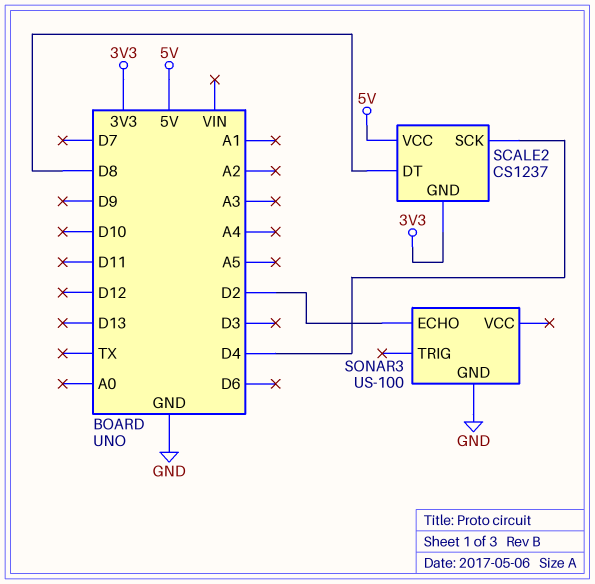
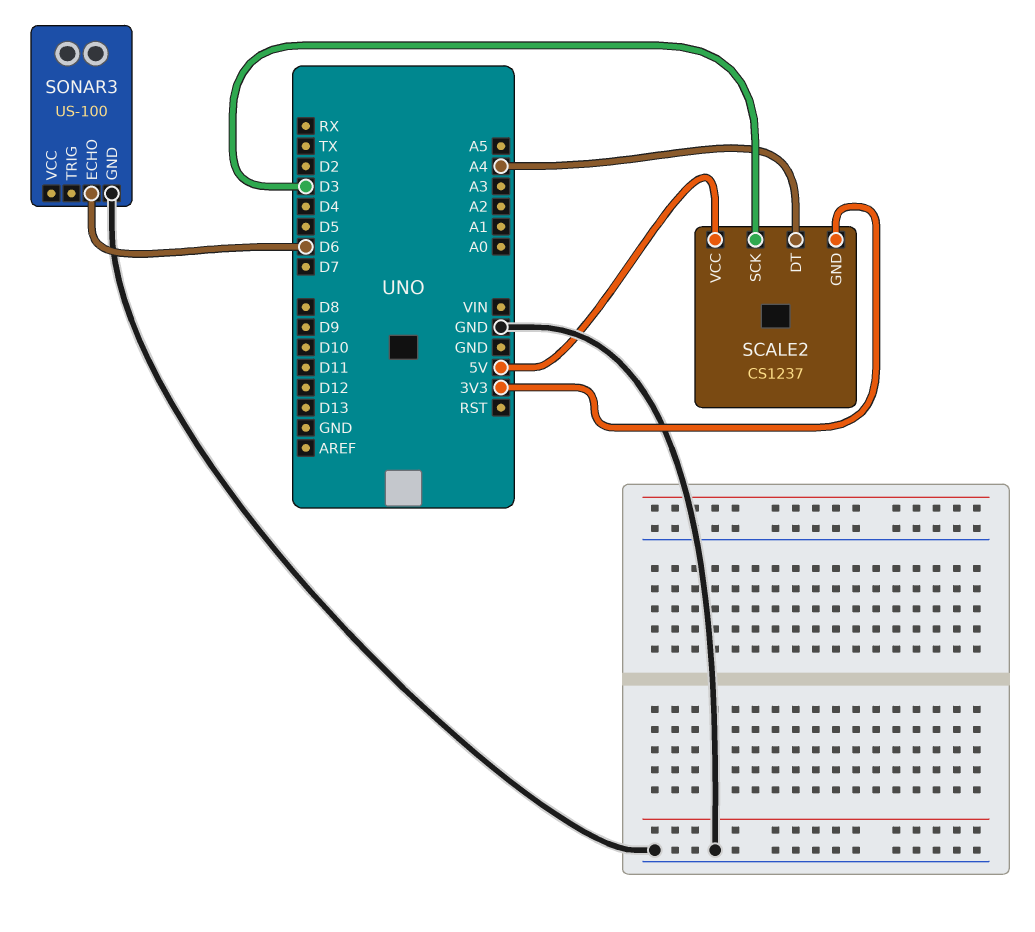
SCALE2 pin DT: D8 -> A4
SCALE2 pin SCK: D4 -> D3
SONAR3 pin ECHO: D2 -> D6

